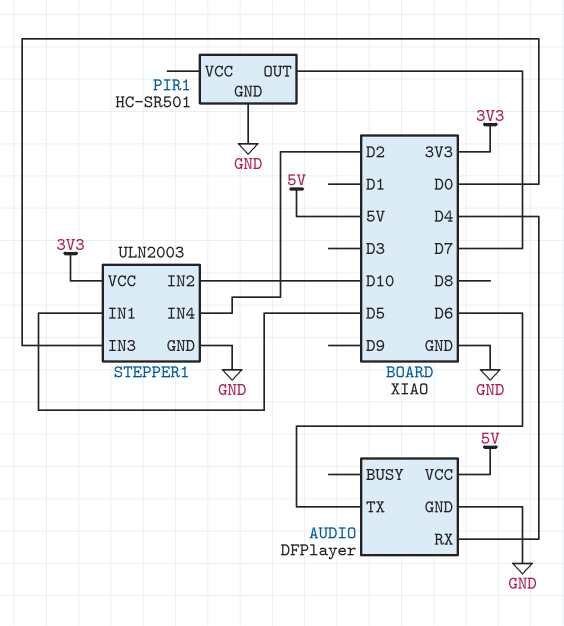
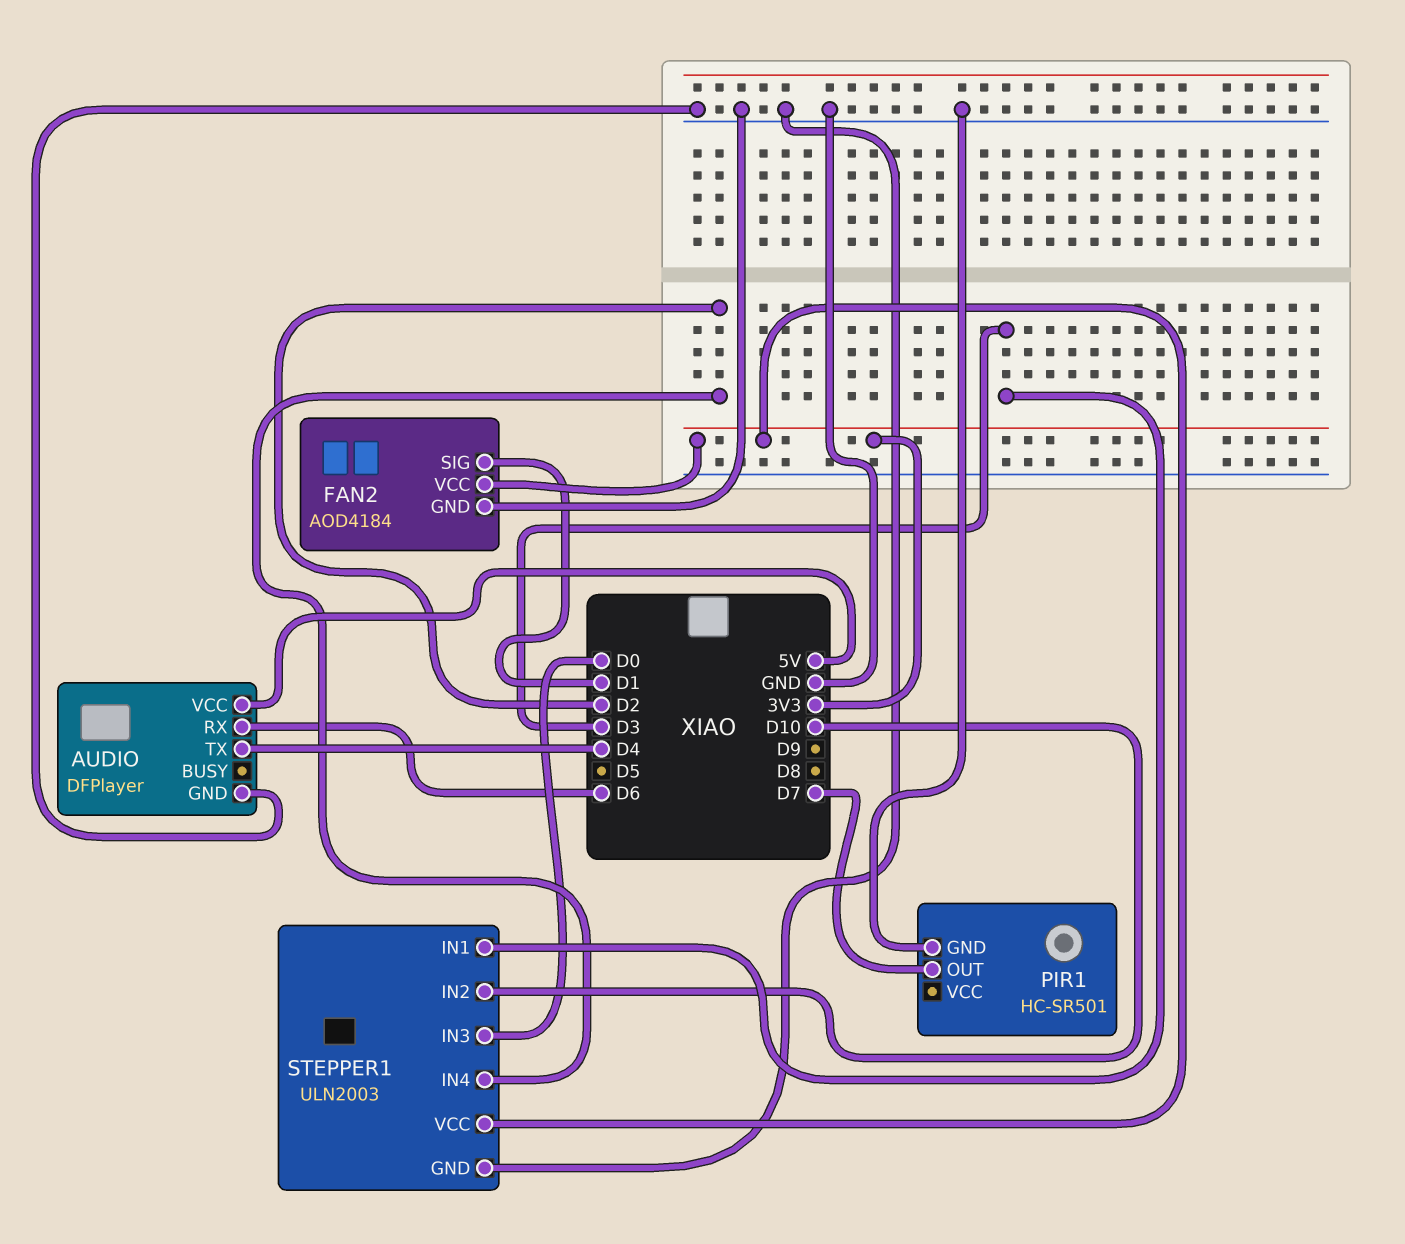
AUDIO pin RX: D4 -> D6
AUDIO pin TX: D6 -> D4
FAN2: none -> AOD4184
FAN2 pin GND: none -> GND
FAN2 pin SIG: none -> D1
FAN2 pin VCC: none -> 3V3
STEPPER1 pin IN1: D5 -> D3

